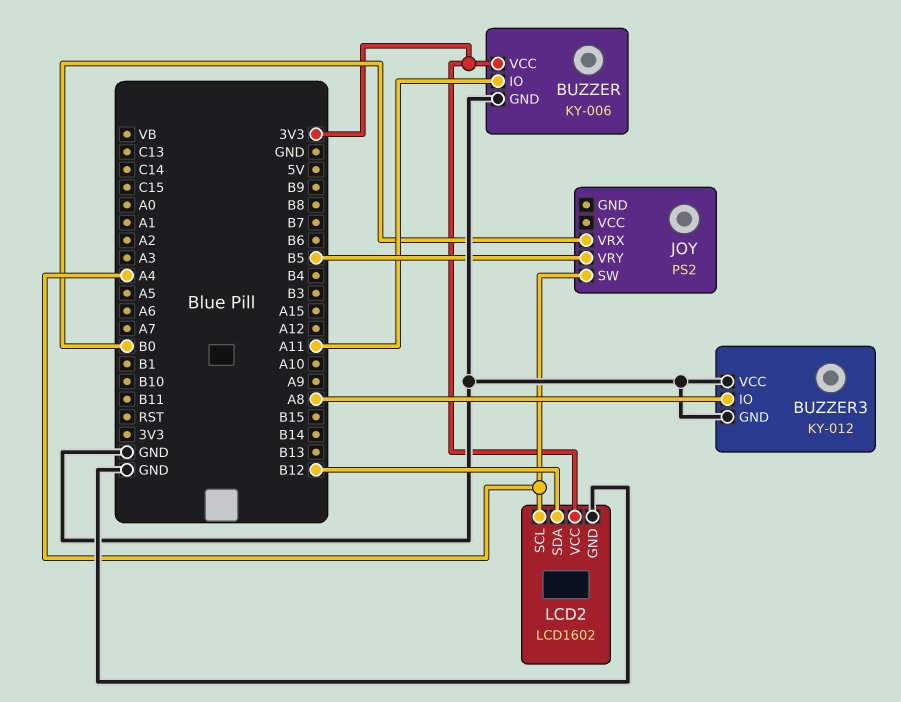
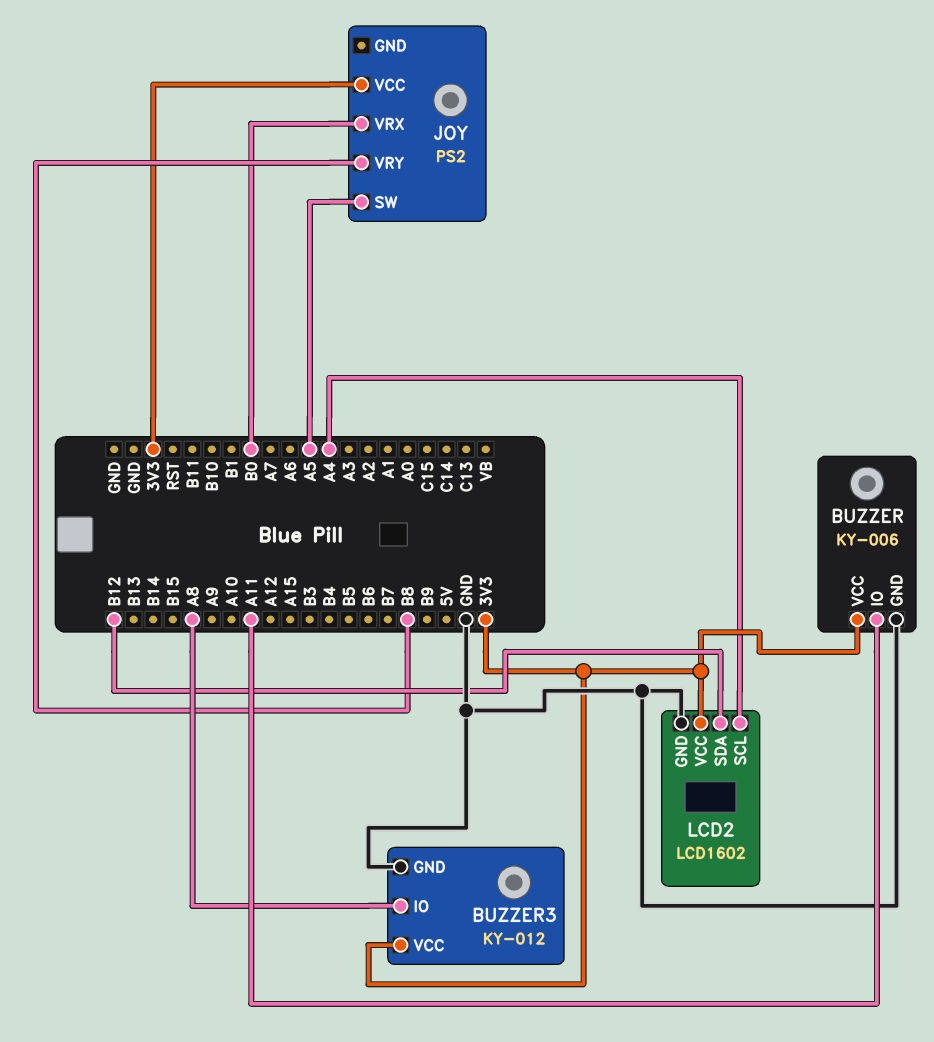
BUZZER3 pin VCC: GND -> 3V3
JOY pin SW: A4 -> A5
JOY pin VCC: none -> 3V3
JOY pin VRY: B5 -> B8

